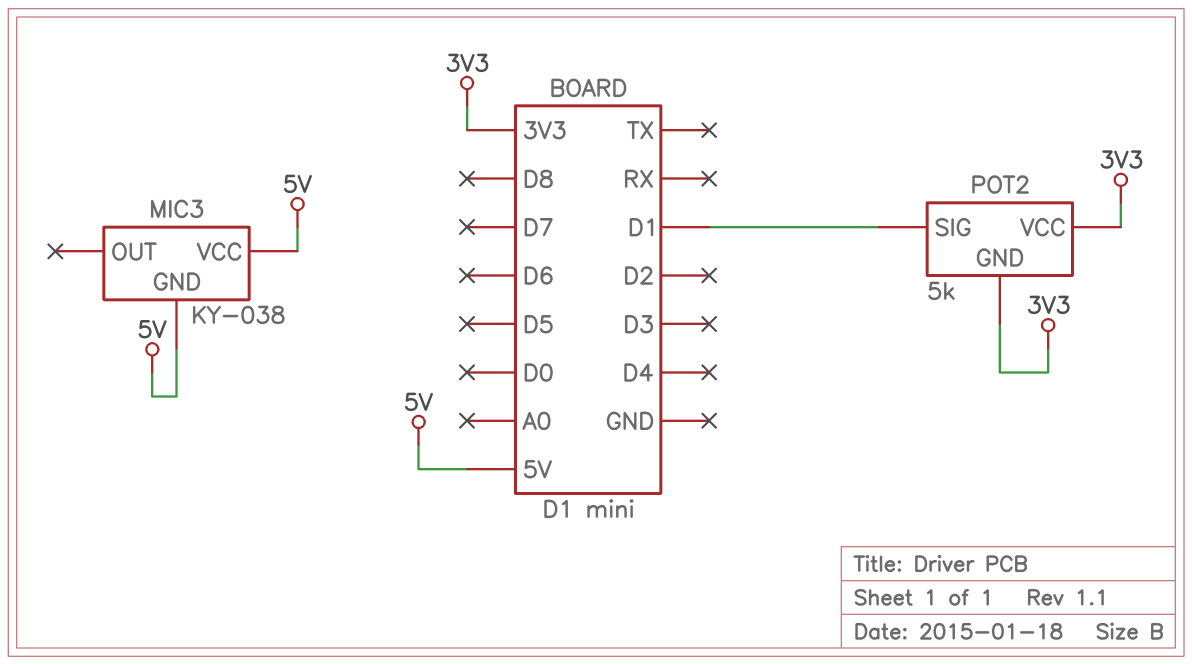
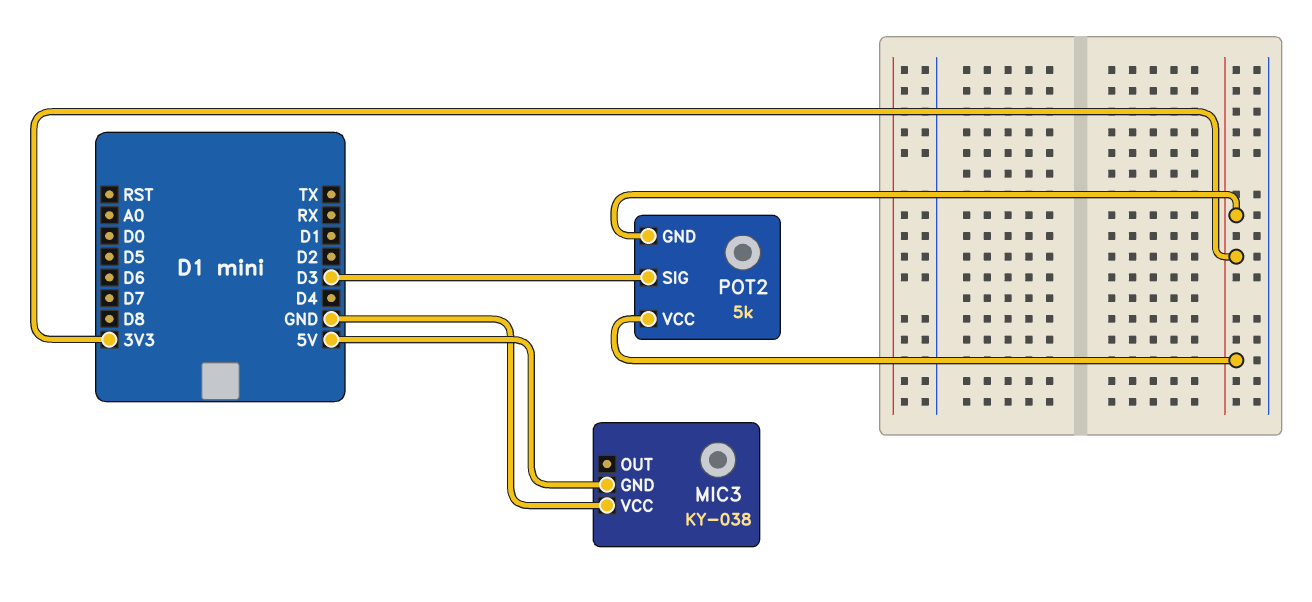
MIC3 pin VCC: 5V -> GND
POT2 pin SIG: D1 -> D3

